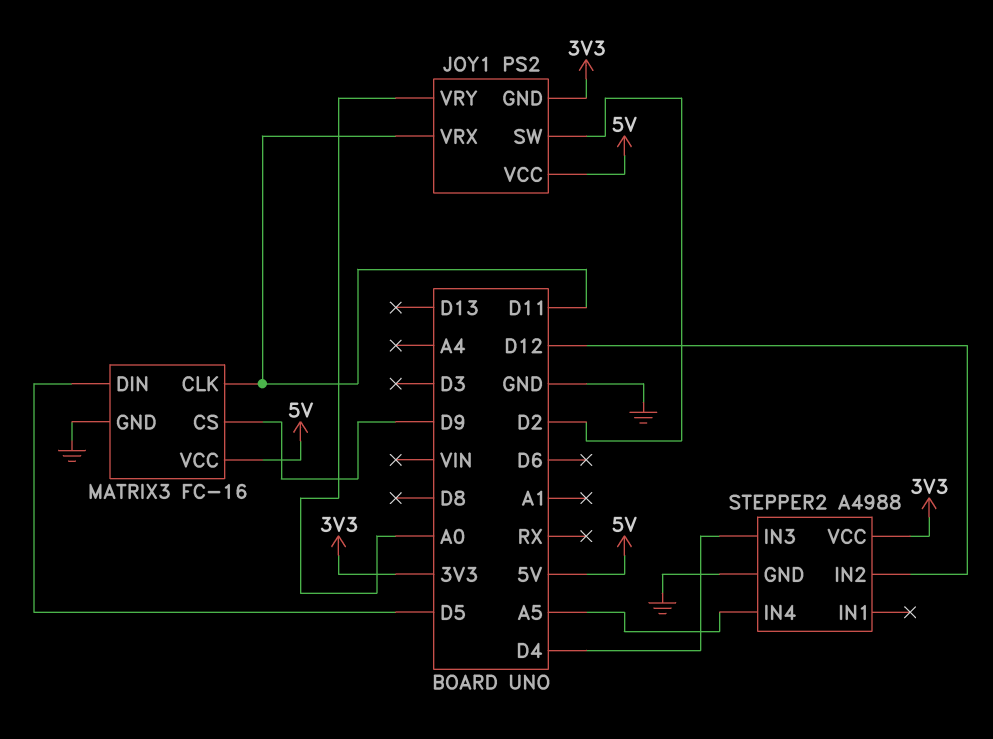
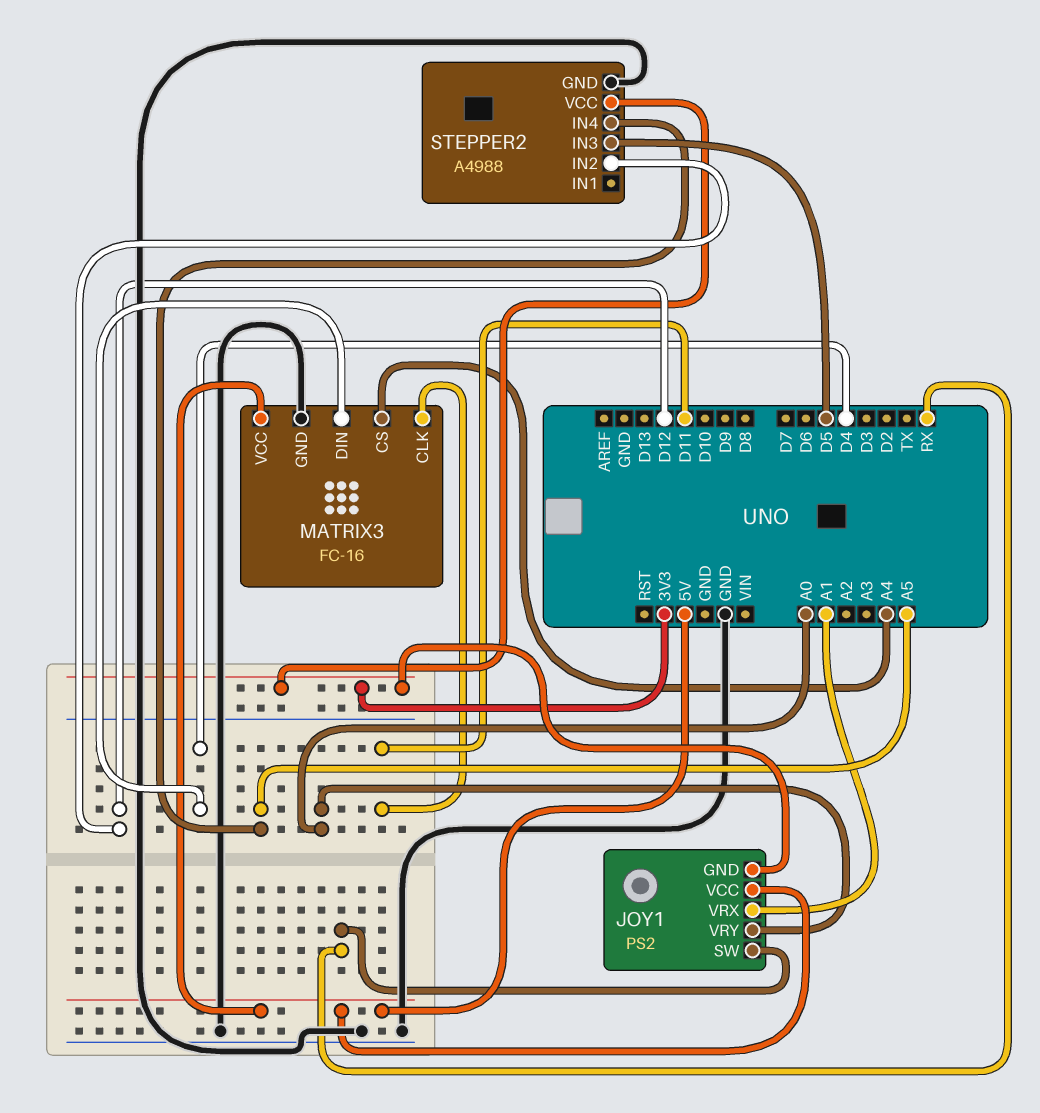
JOY1 pin SW: D2 -> RX
JOY1 pin VRX: D11 -> A1
MATRIX3 pin CS: D9 -> A4
MATRIX3 pin DIN: D5 -> D4
STEPPER2 pin IN3: D4 -> D5

